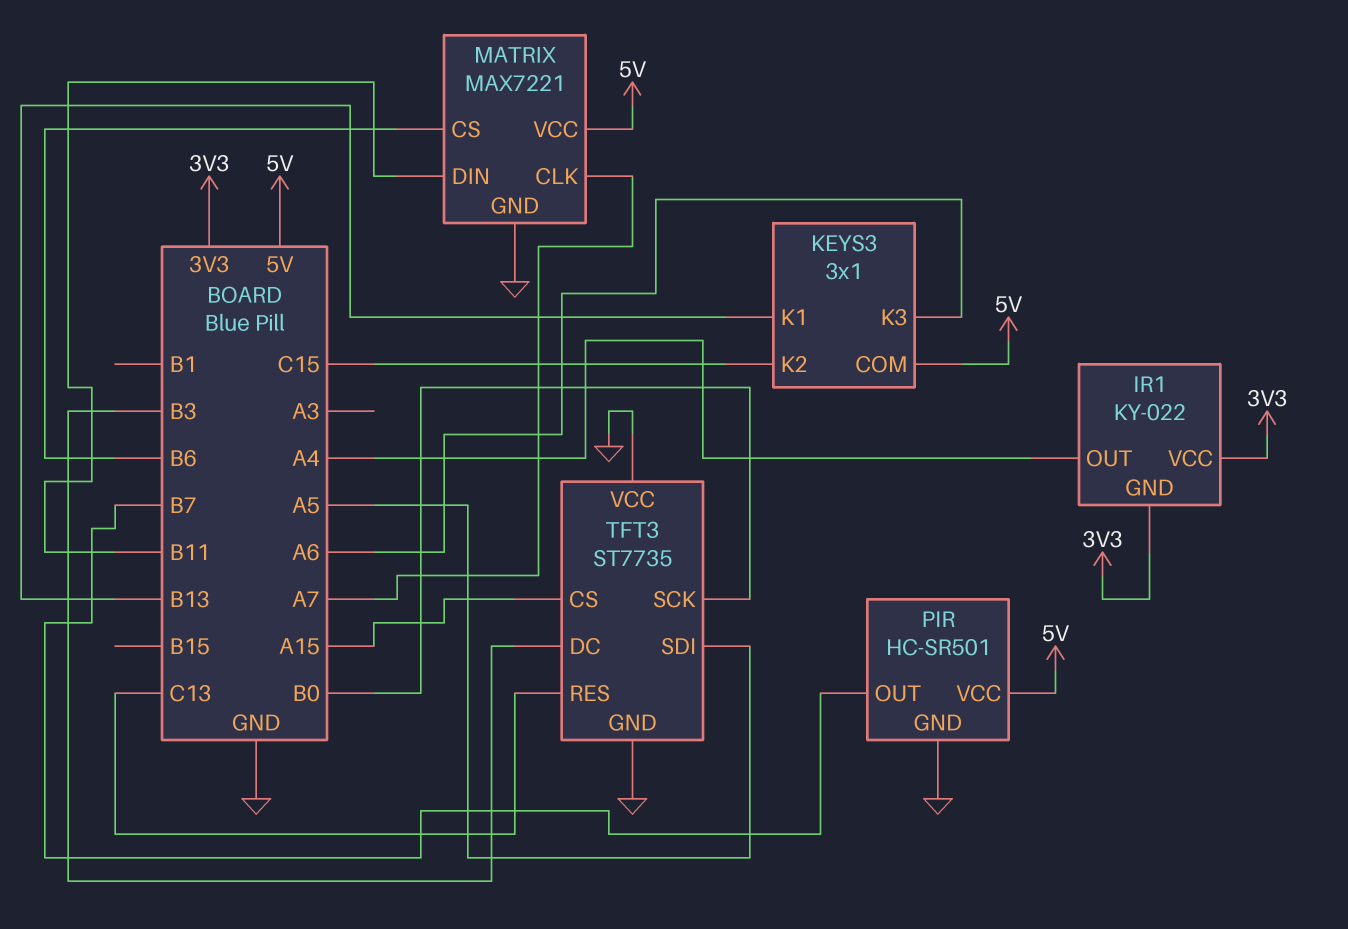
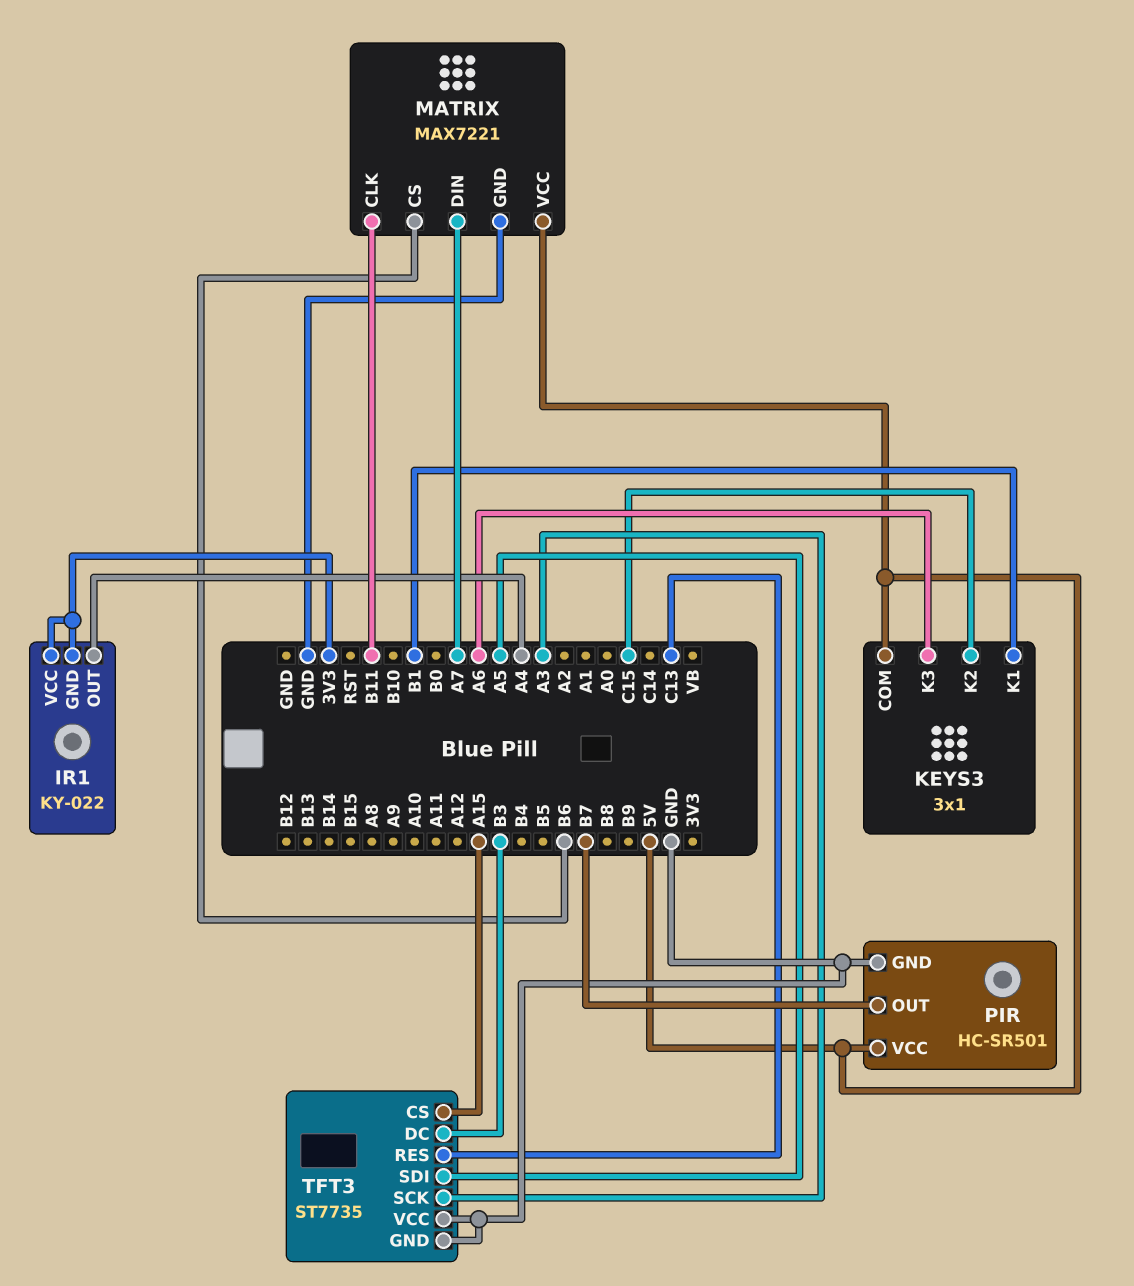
KEYS3 pin K1: B13 -> B1
MATRIX pin CLK: A7 -> B11
MATRIX pin DIN: B11 -> A7
TFT3 pin SCK: B0 -> A3

